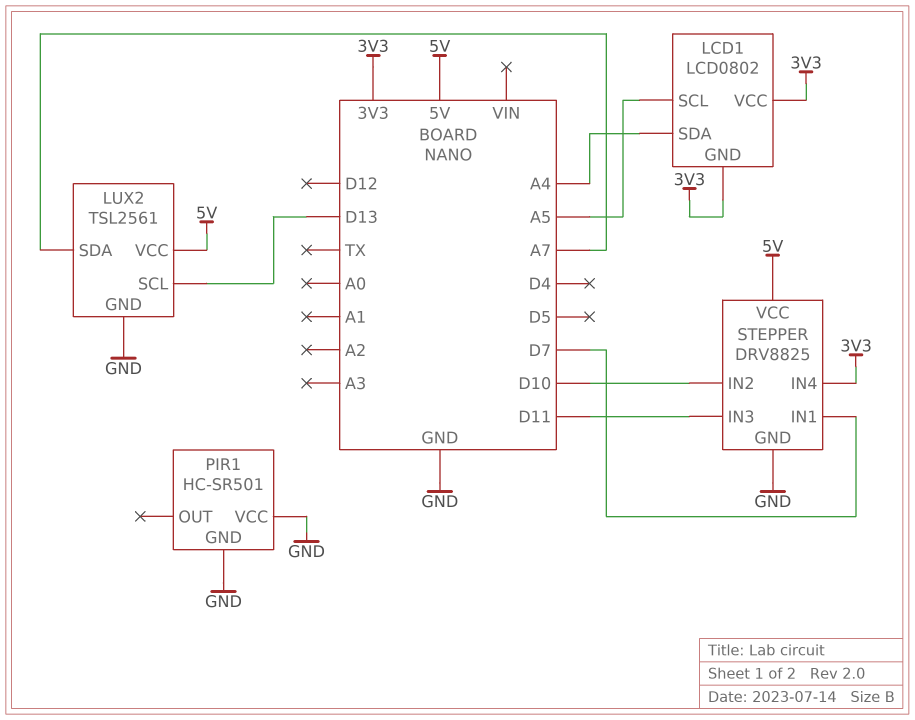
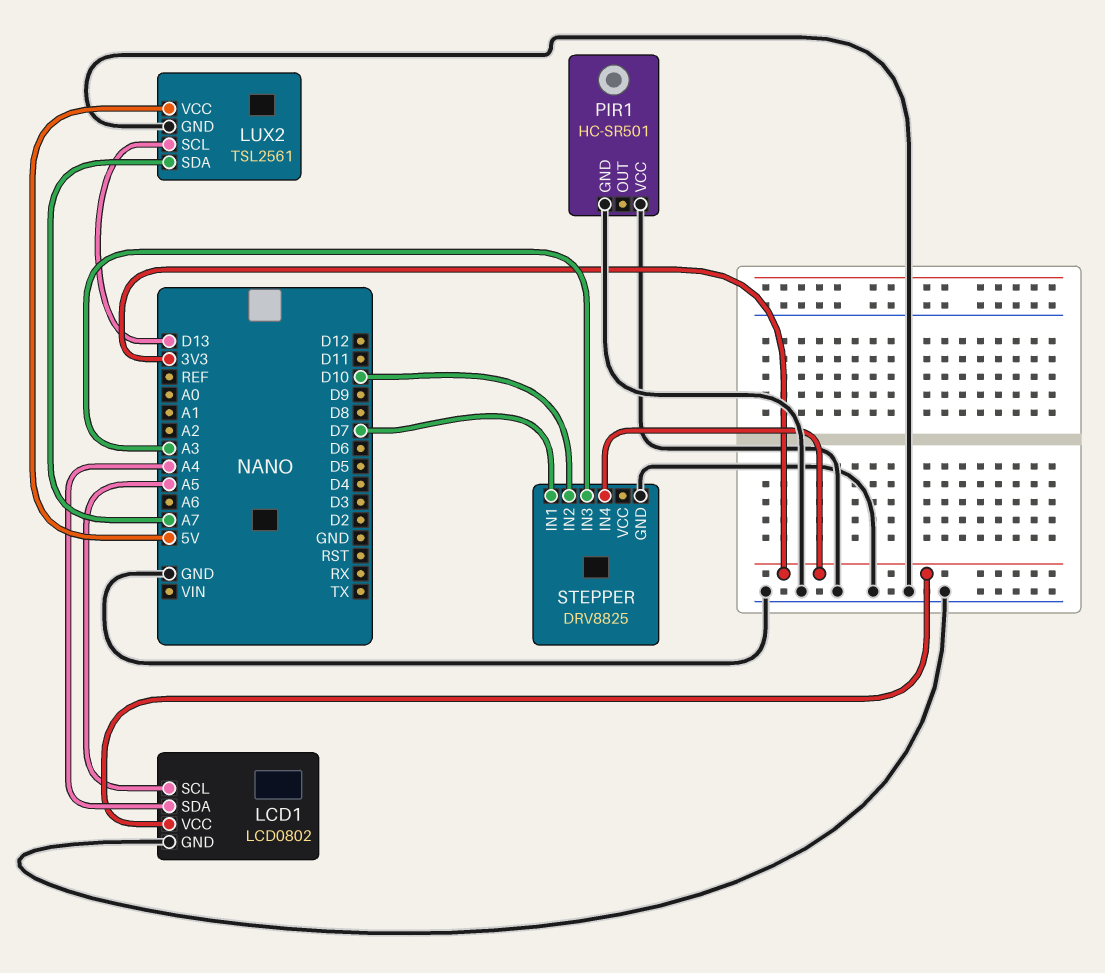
LCD1 pin GND: 3V3 -> GND
STEPPER pin IN3: D11 -> A3
STEPPER pin VCC: 5V -> none

